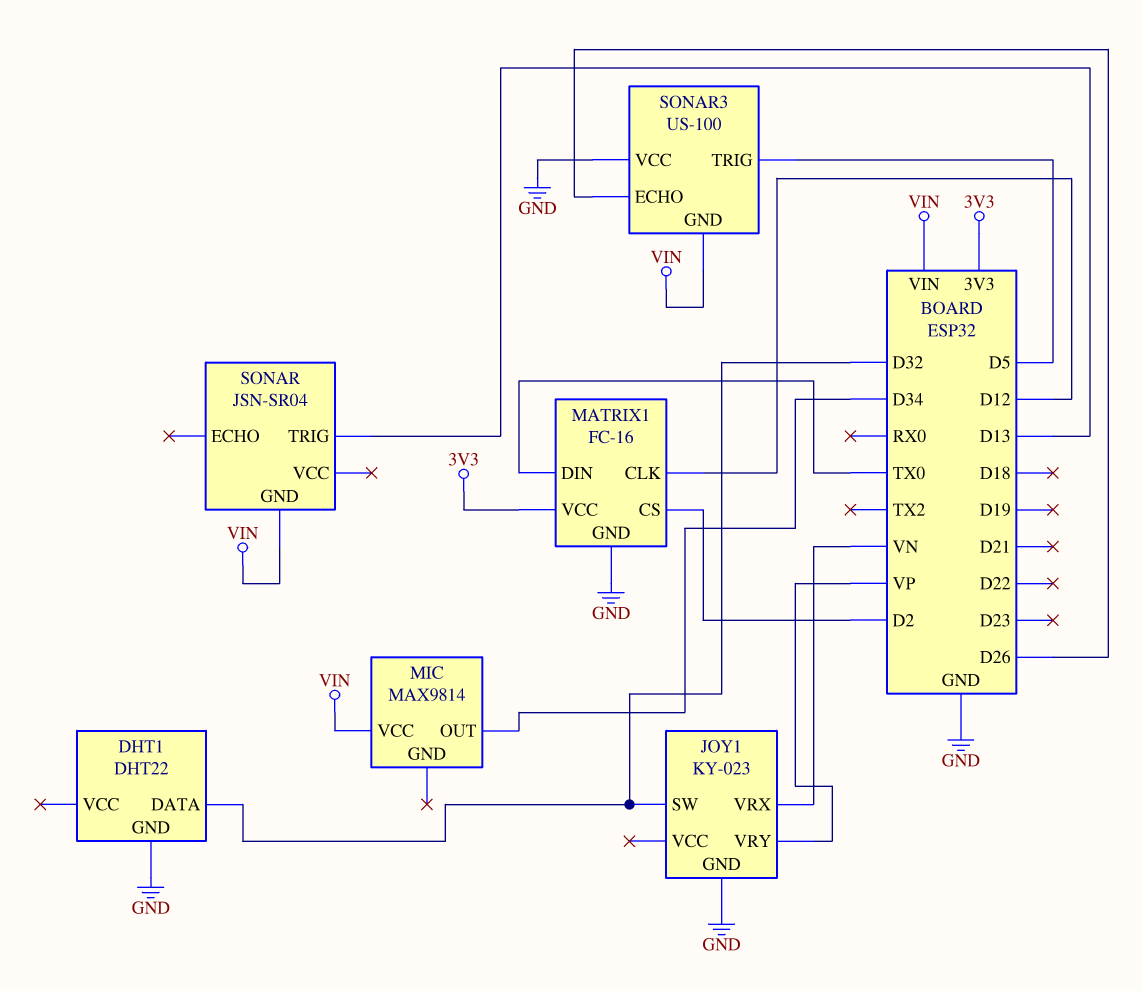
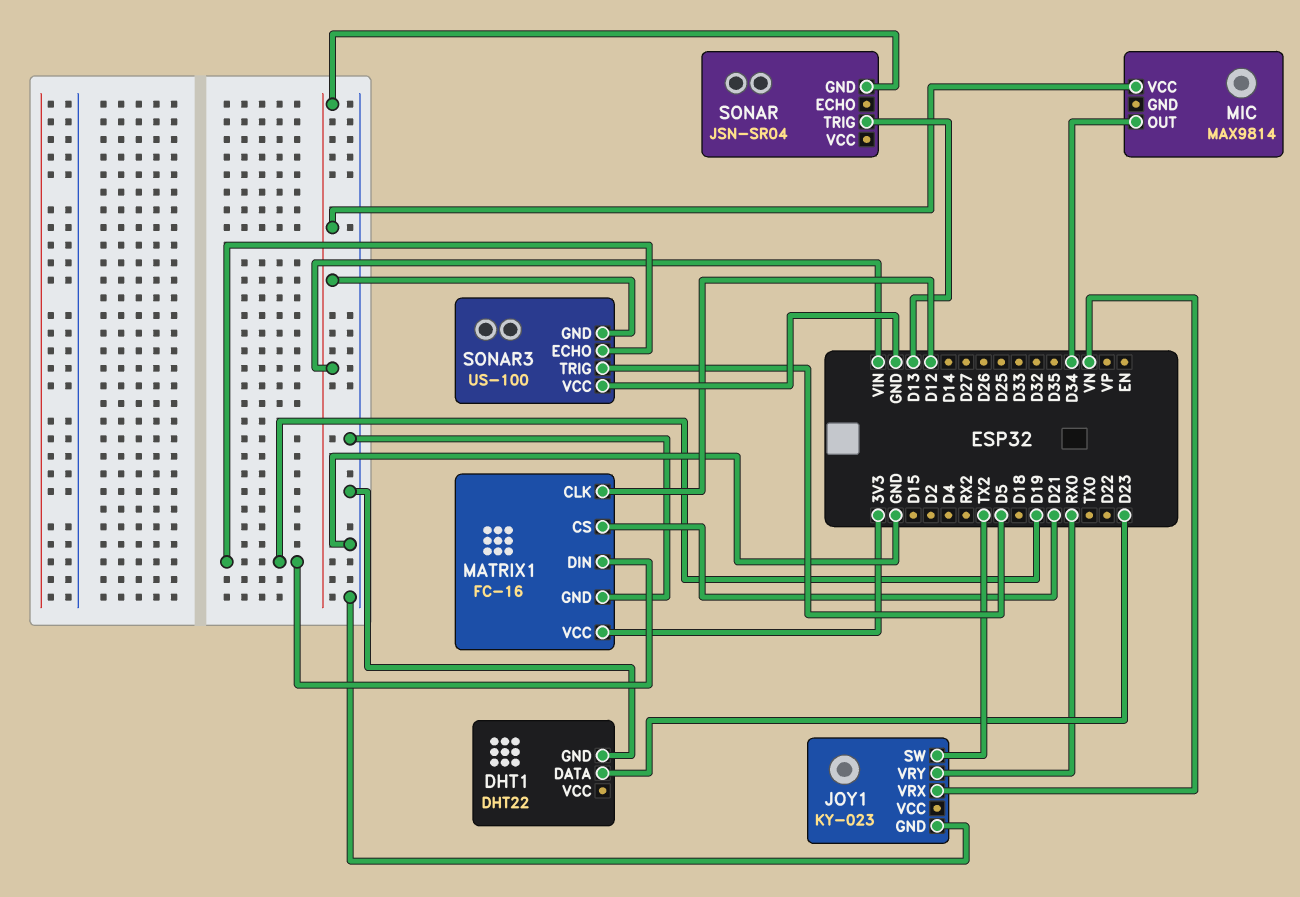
DHT1 pin DATA: D32 -> D23
JOY1 pin SW: D32 -> TX2
JOY1 pin VRY: VP -> RX0
MATRIX1 pin CS: D2 -> D21
MATRIX1 pin DIN: TX0 -> D19
SONAR3 pin ECHO: D26 -> D19

